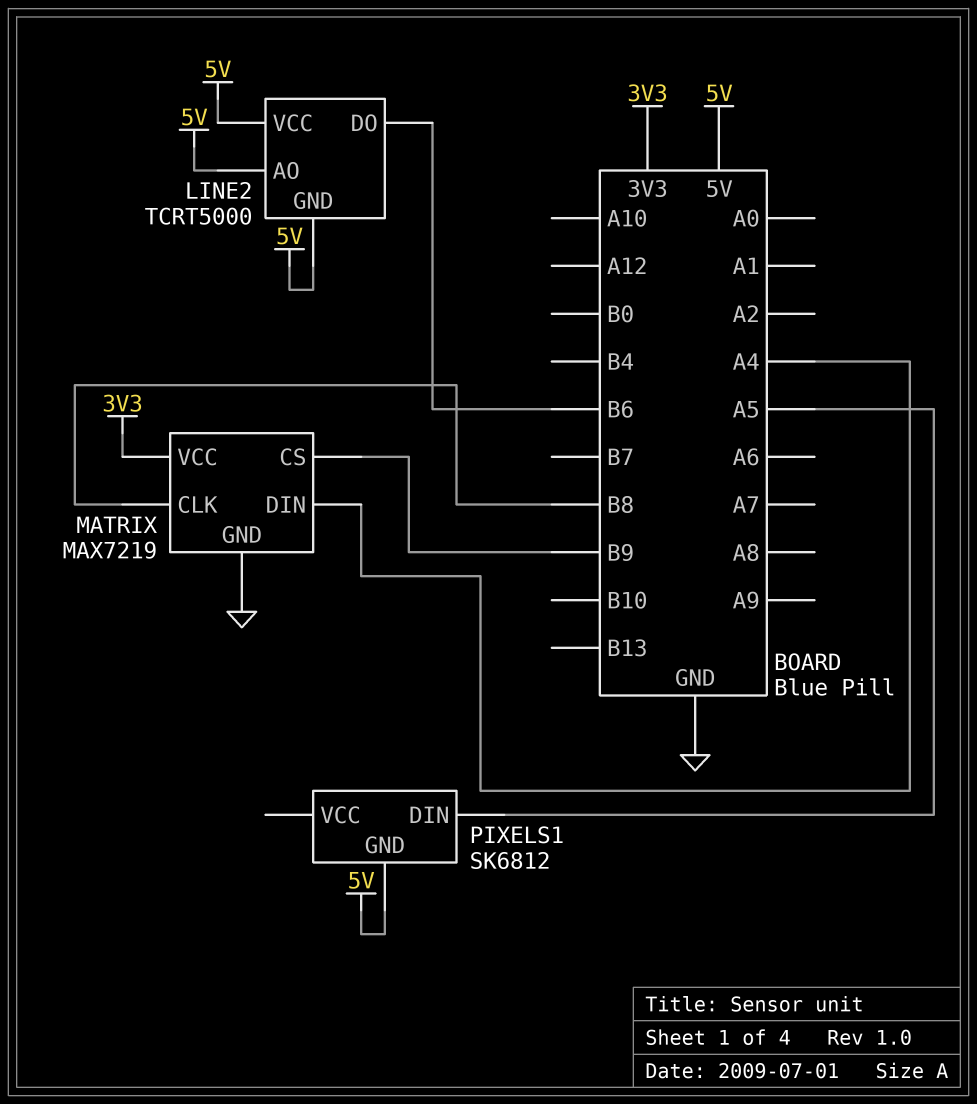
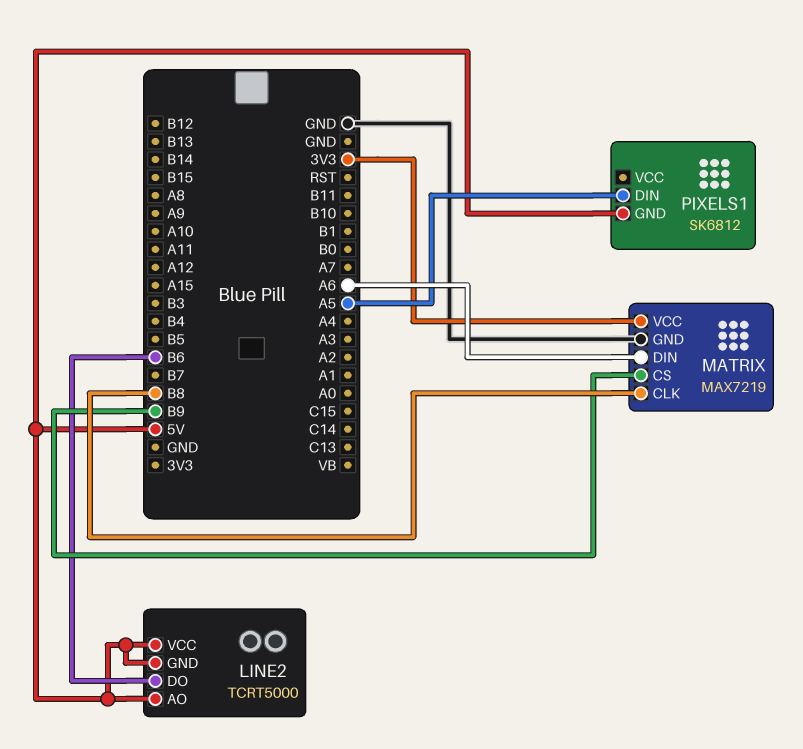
MATRIX pin DIN: A4 -> A6

